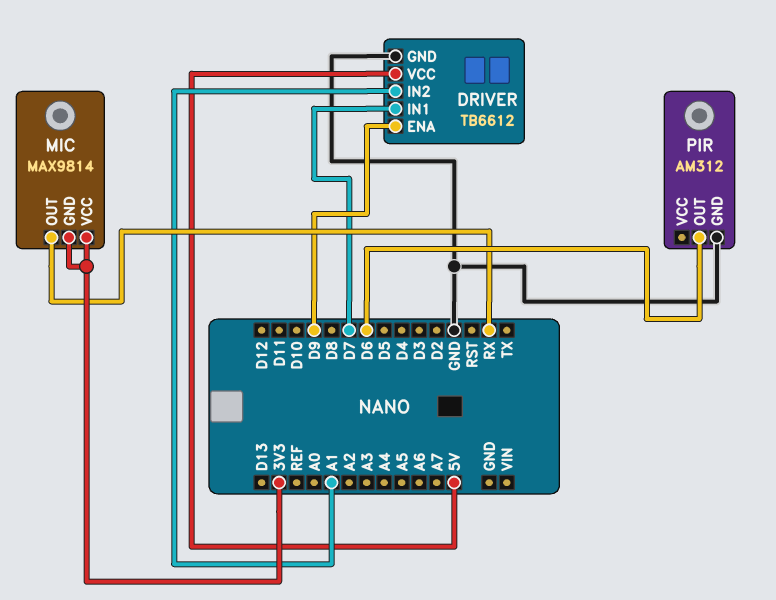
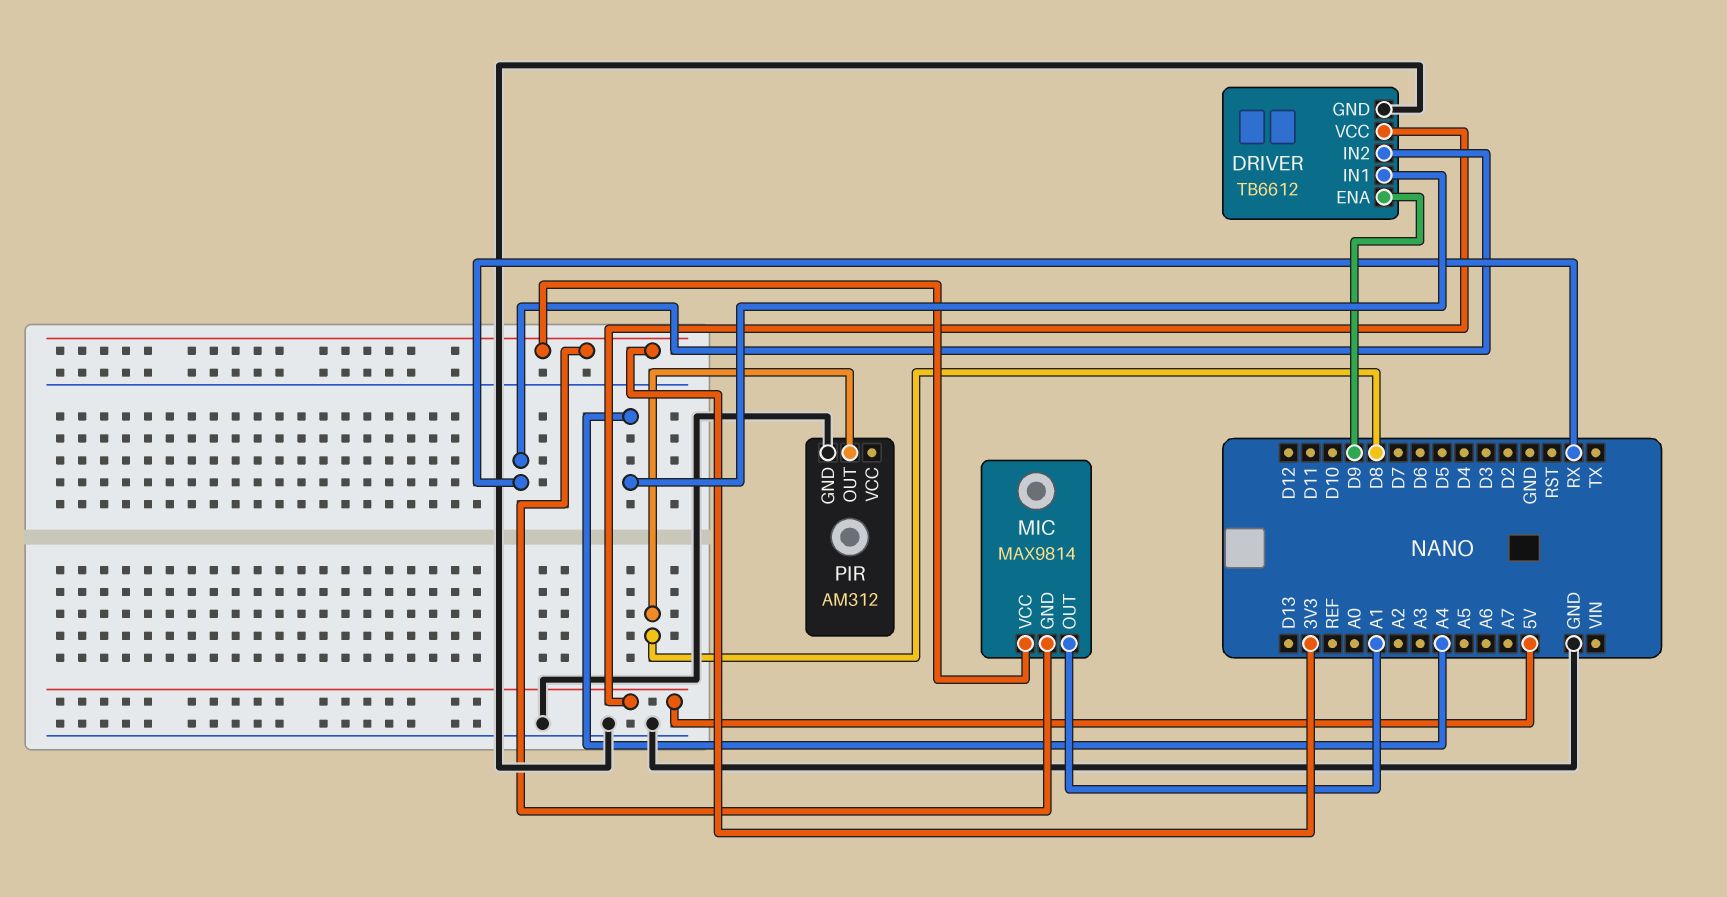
DRIVER pin IN1: D7 -> A4
DRIVER pin IN2: A1 -> RX
MIC pin OUT: RX -> A1
PIR pin OUT: D6 -> D8

